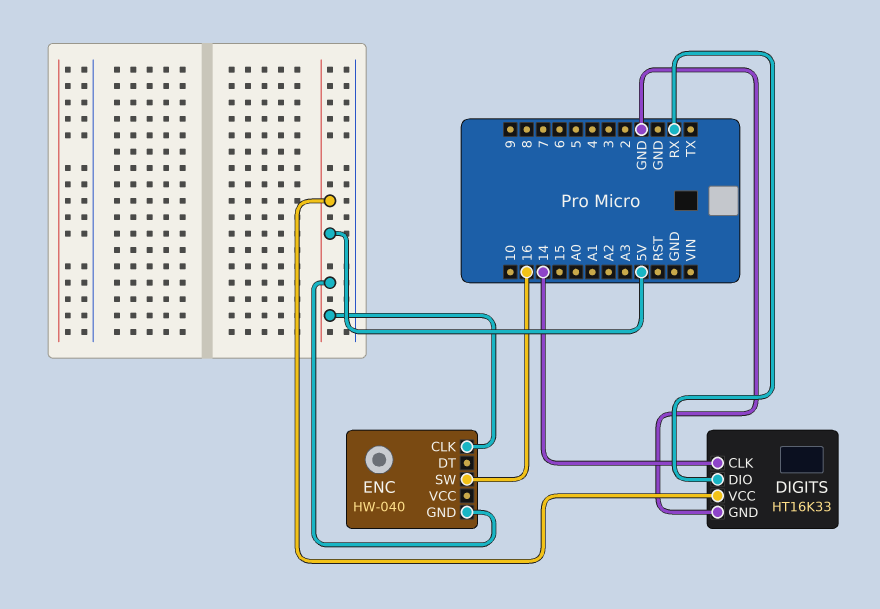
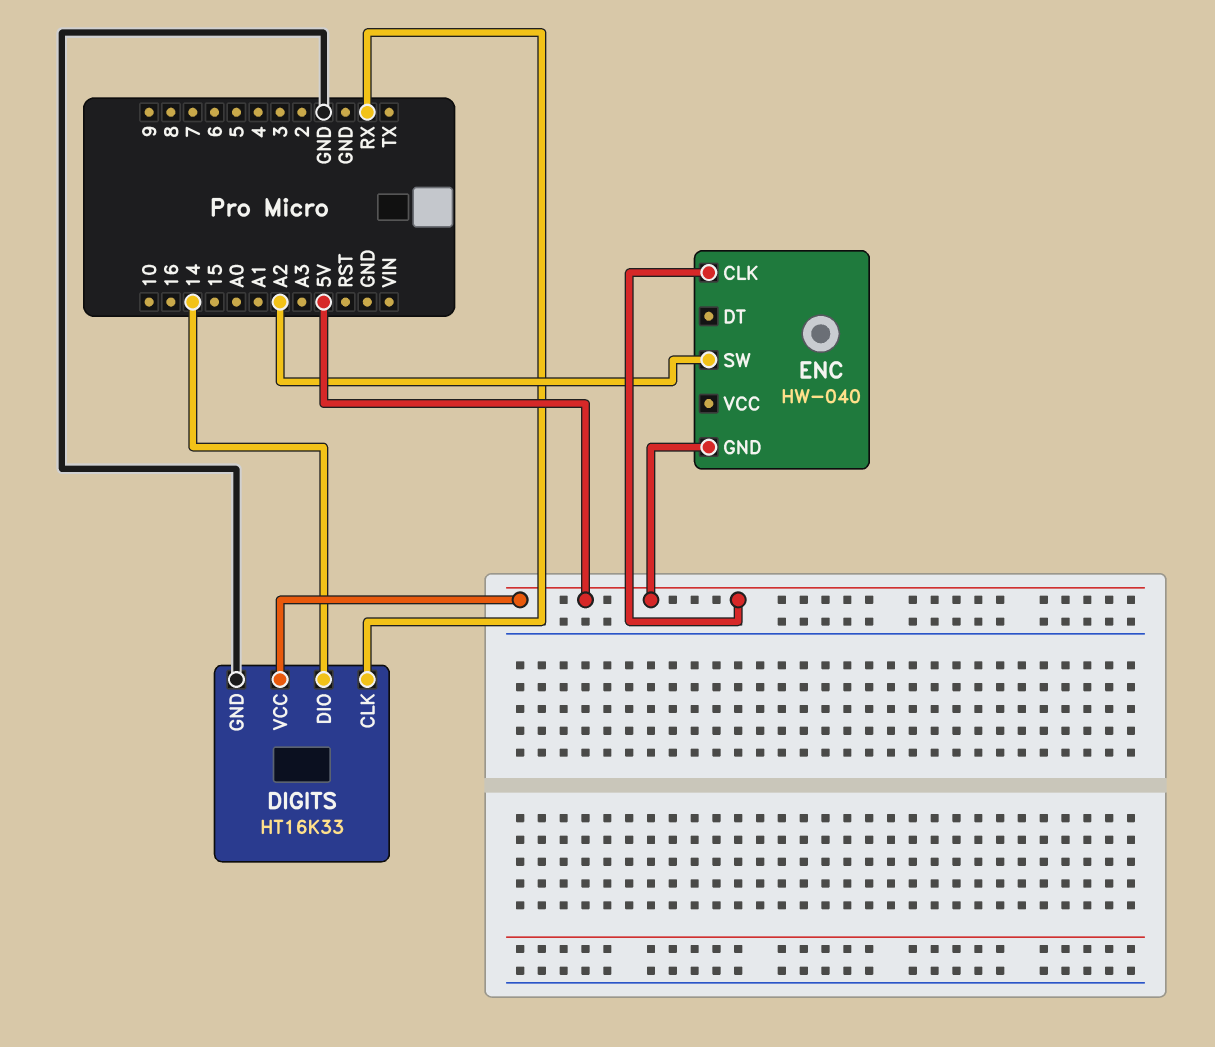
DIGITS pin CLK: 14 -> RX
DIGITS pin DIO: RX -> 14
ENC pin SW: 16 -> A2

